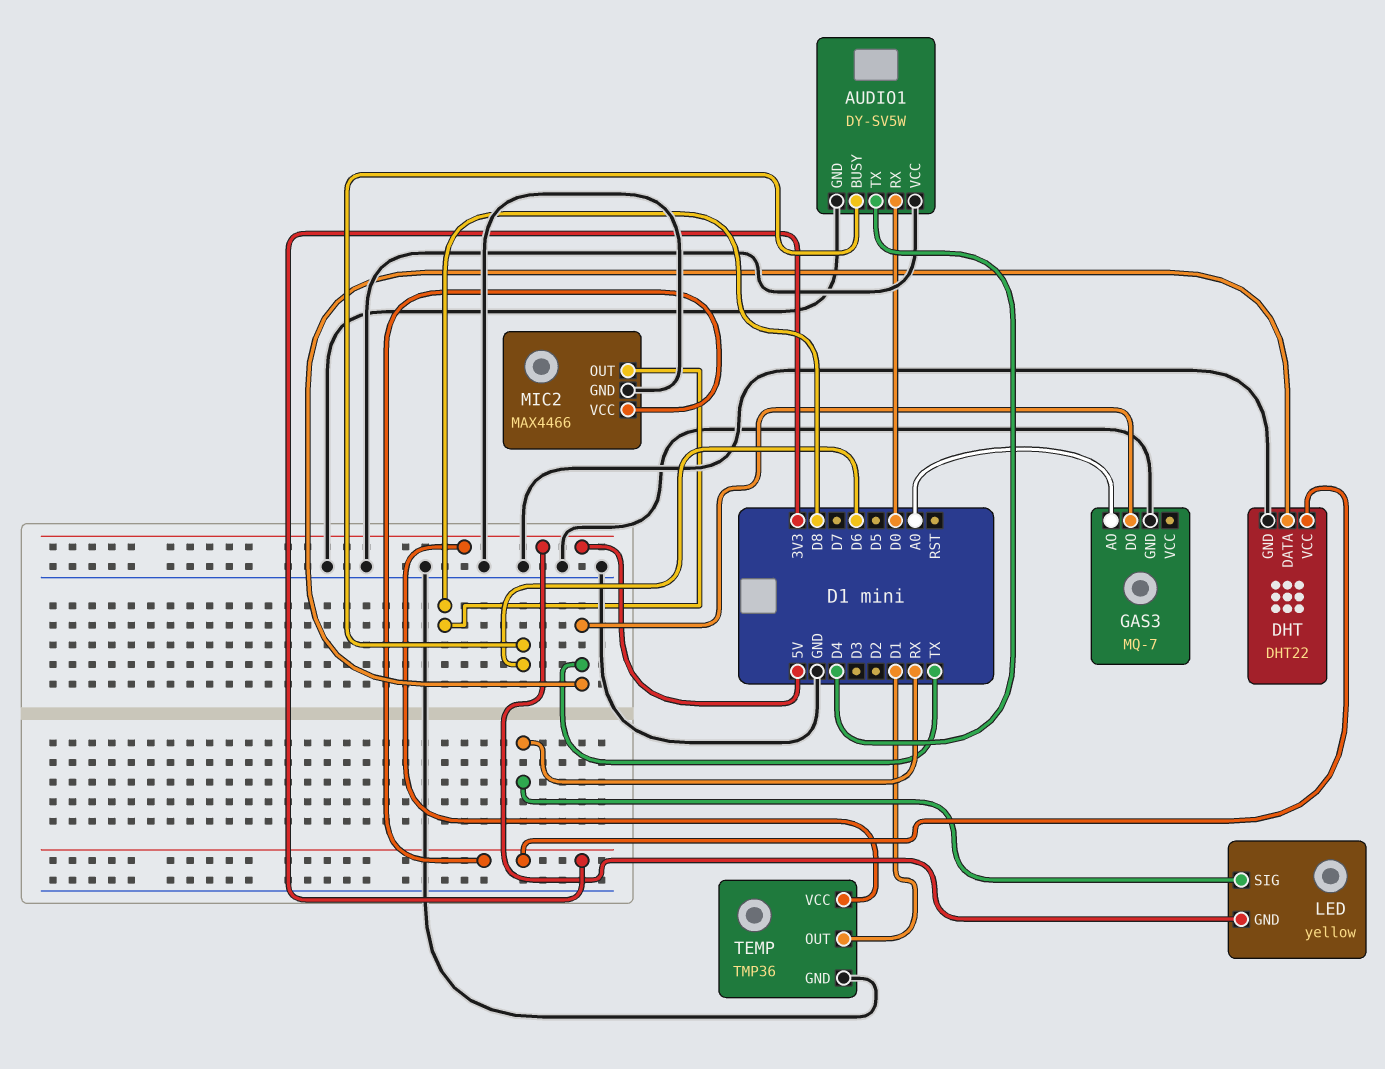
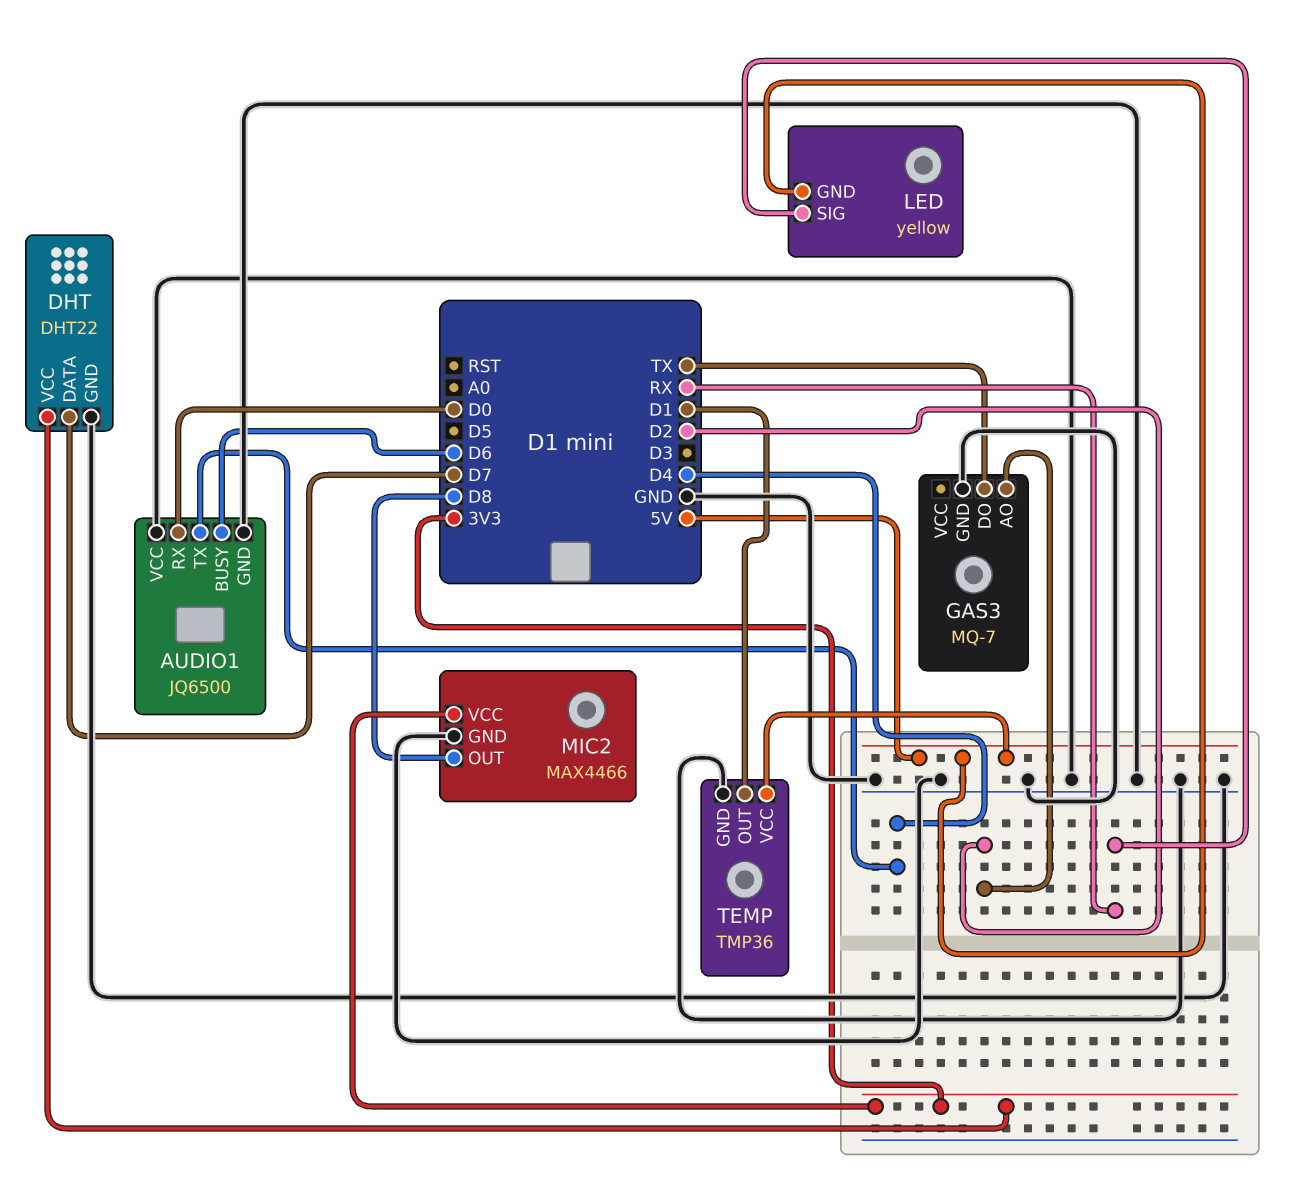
AUDIO1: DY-SV5W -> JQ6500
DHT pin DATA: TX -> D7
GAS3 pin AO: A0 -> D2

